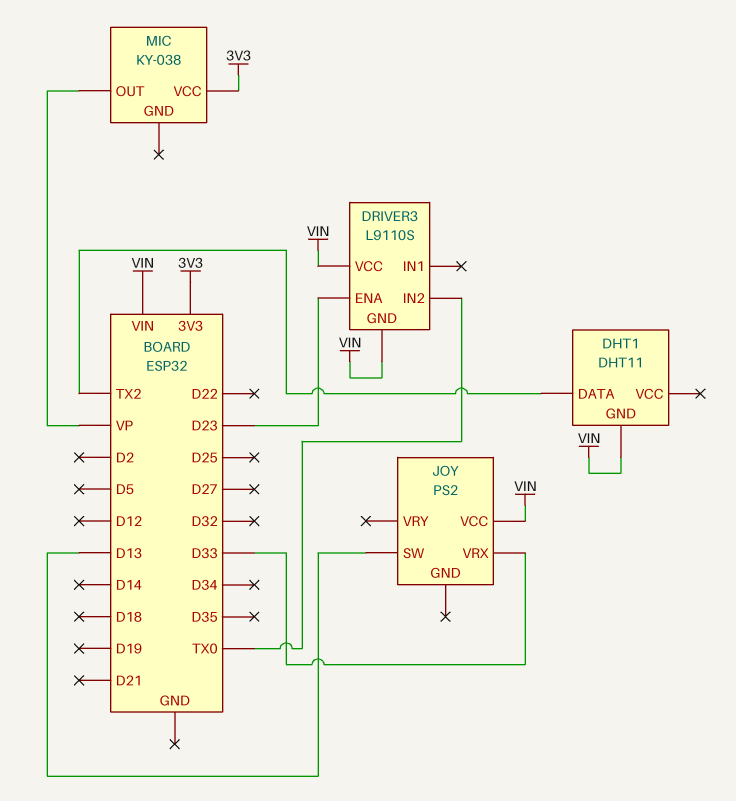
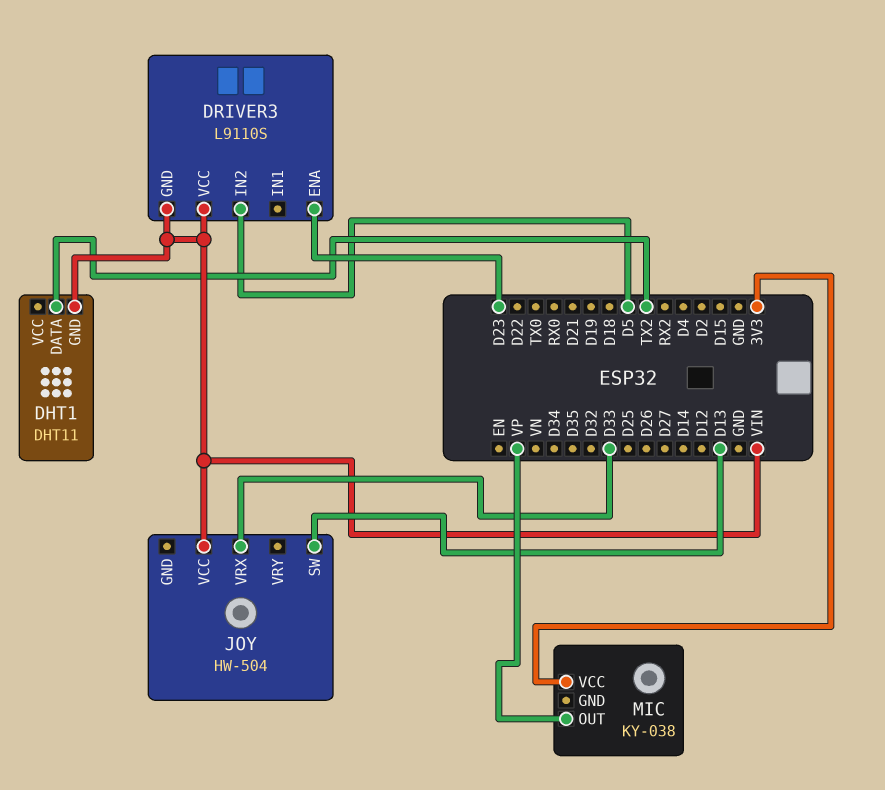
DRIVER3 pin IN2: TX0 -> D5
JOY: PS2 -> HW-504

